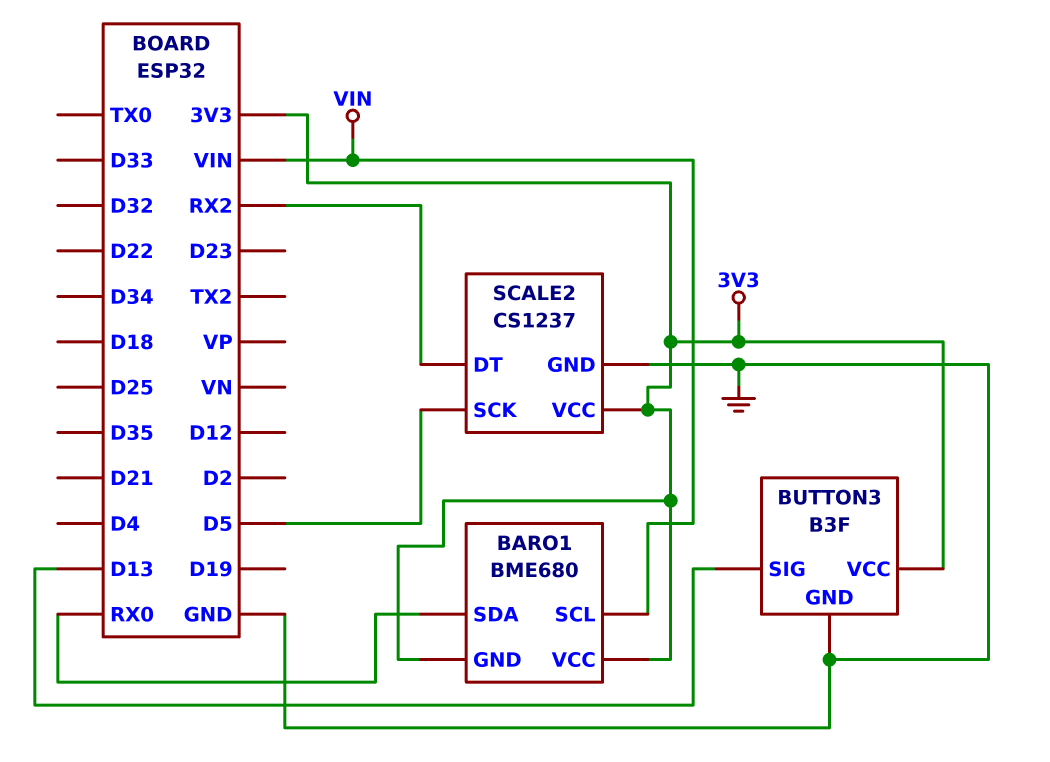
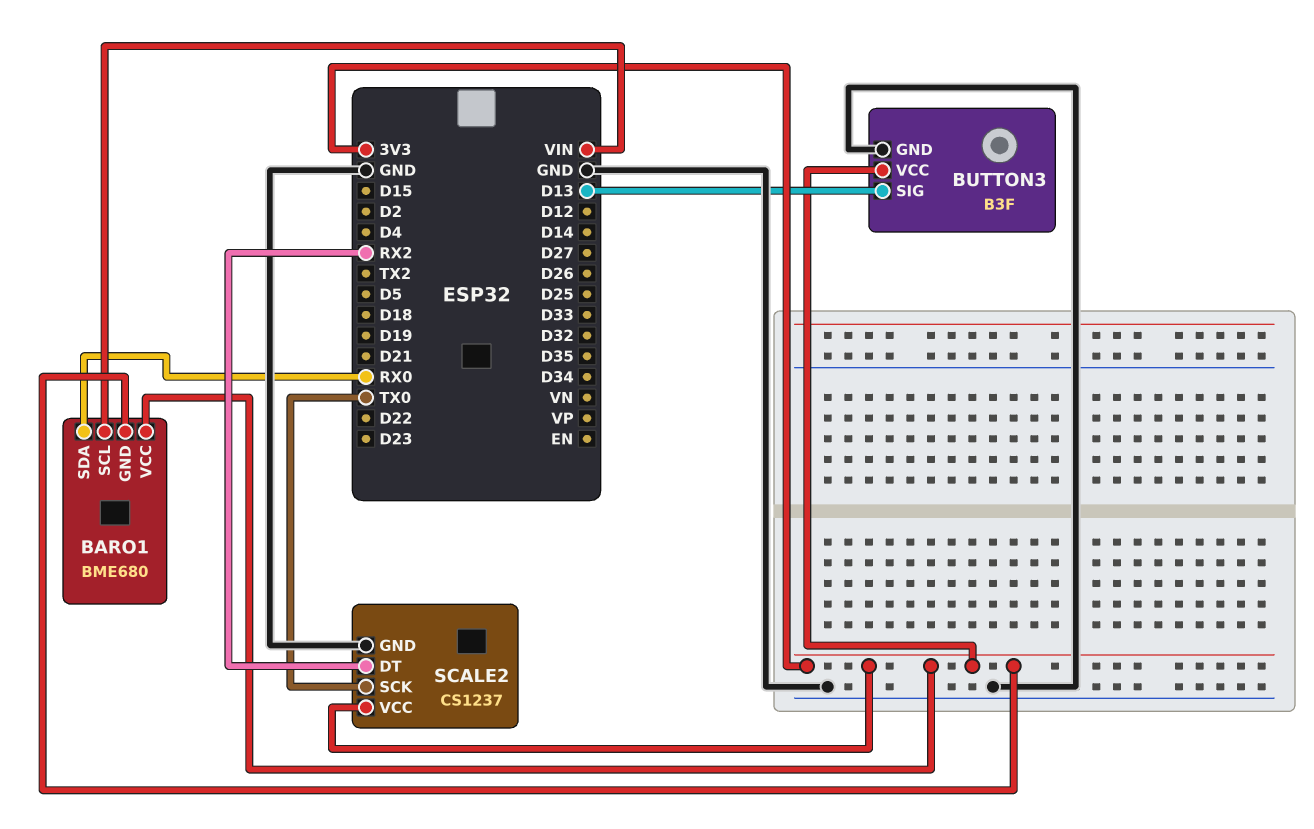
SCALE2 pin SCK: D5 -> TX0

